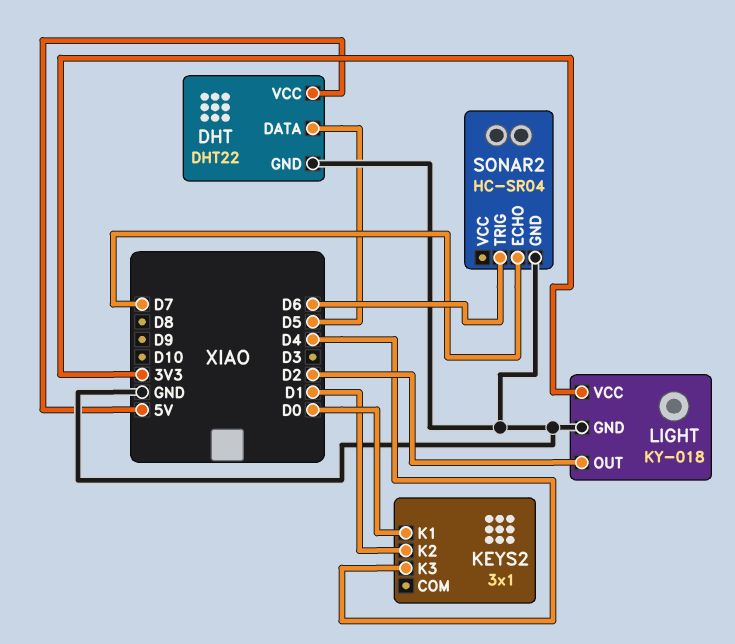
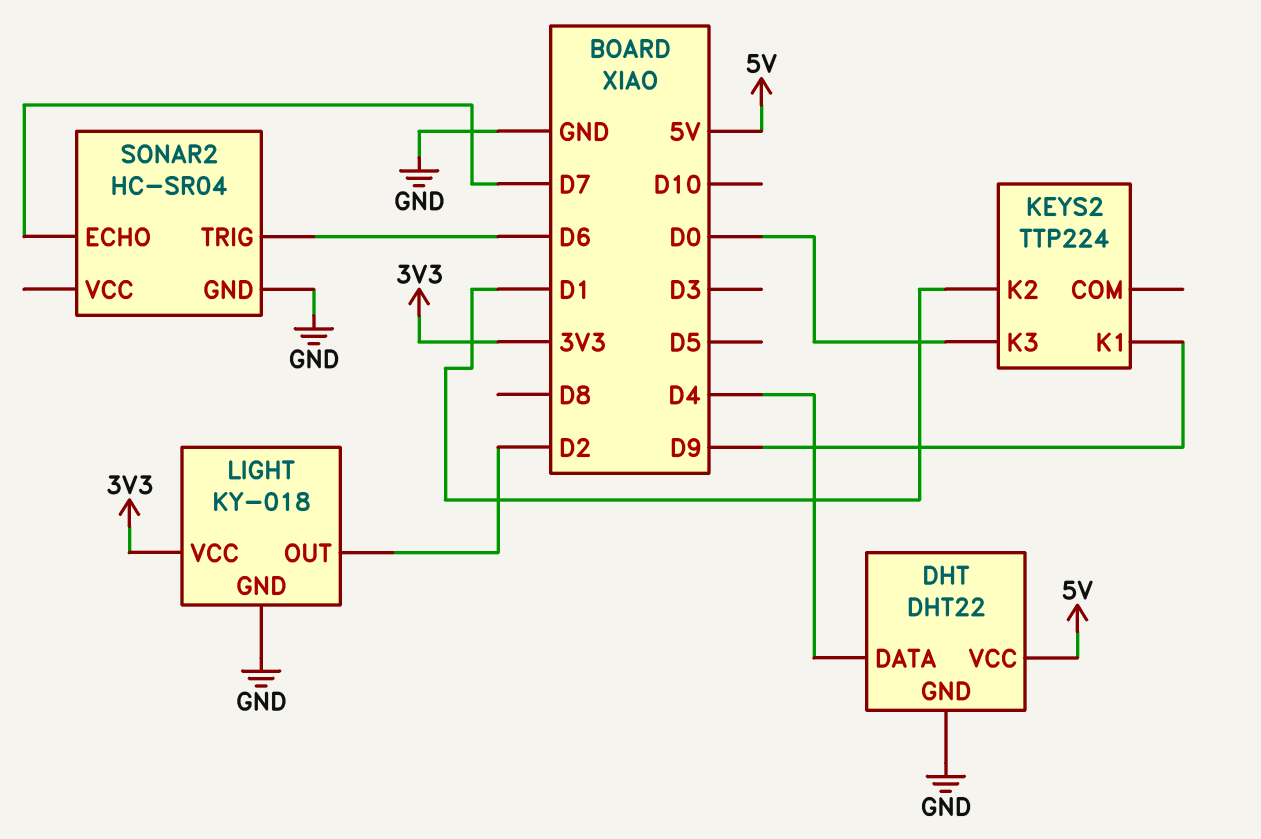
DHT pin DATA: D5 -> D4
KEYS2: 3x1 -> TTP224
KEYS2 pin K1: D0 -> D9
KEYS2 pin K3: D4 -> D0

